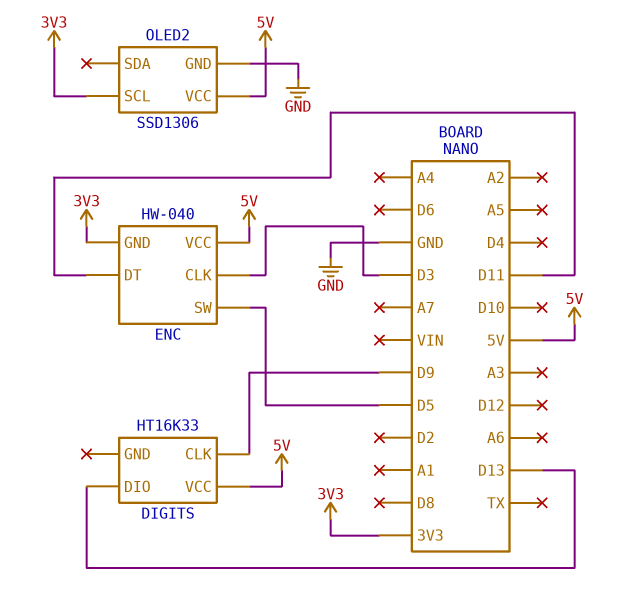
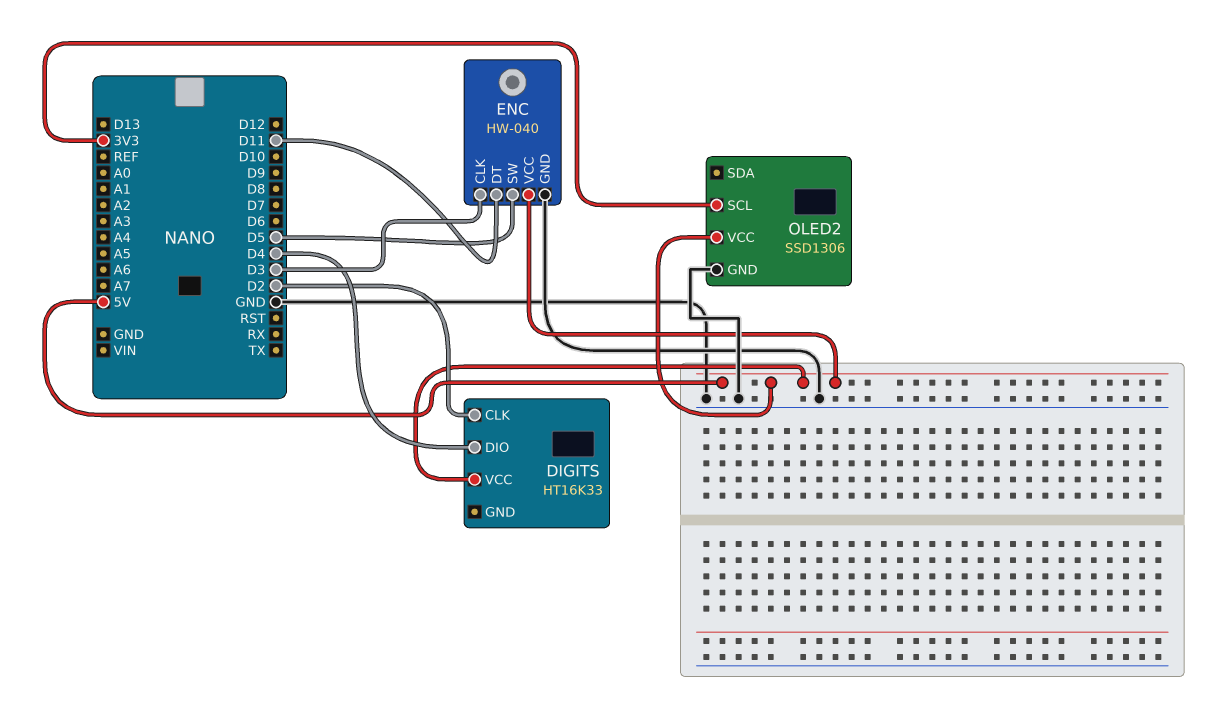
DIGITS pin CLK: D9 -> D2
DIGITS pin DIO: D13 -> D4
ENC pin GND: 3V3 -> GND

